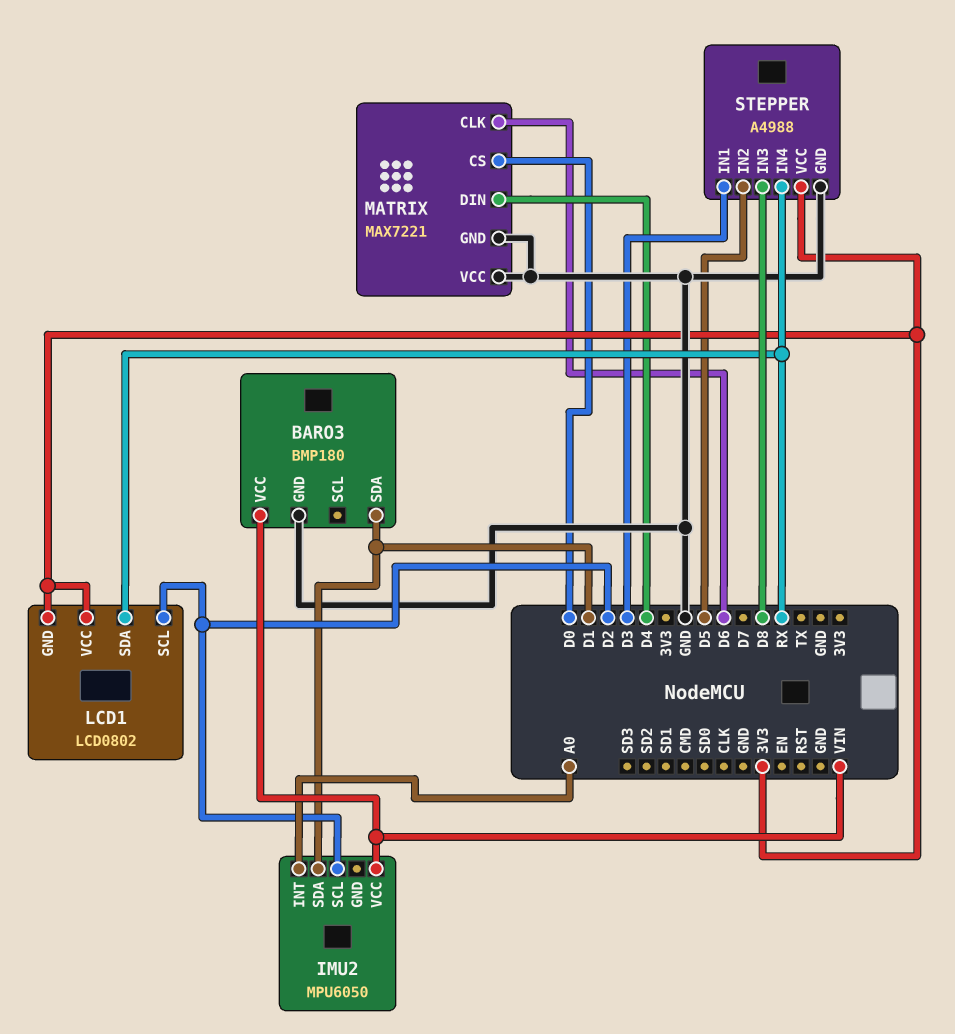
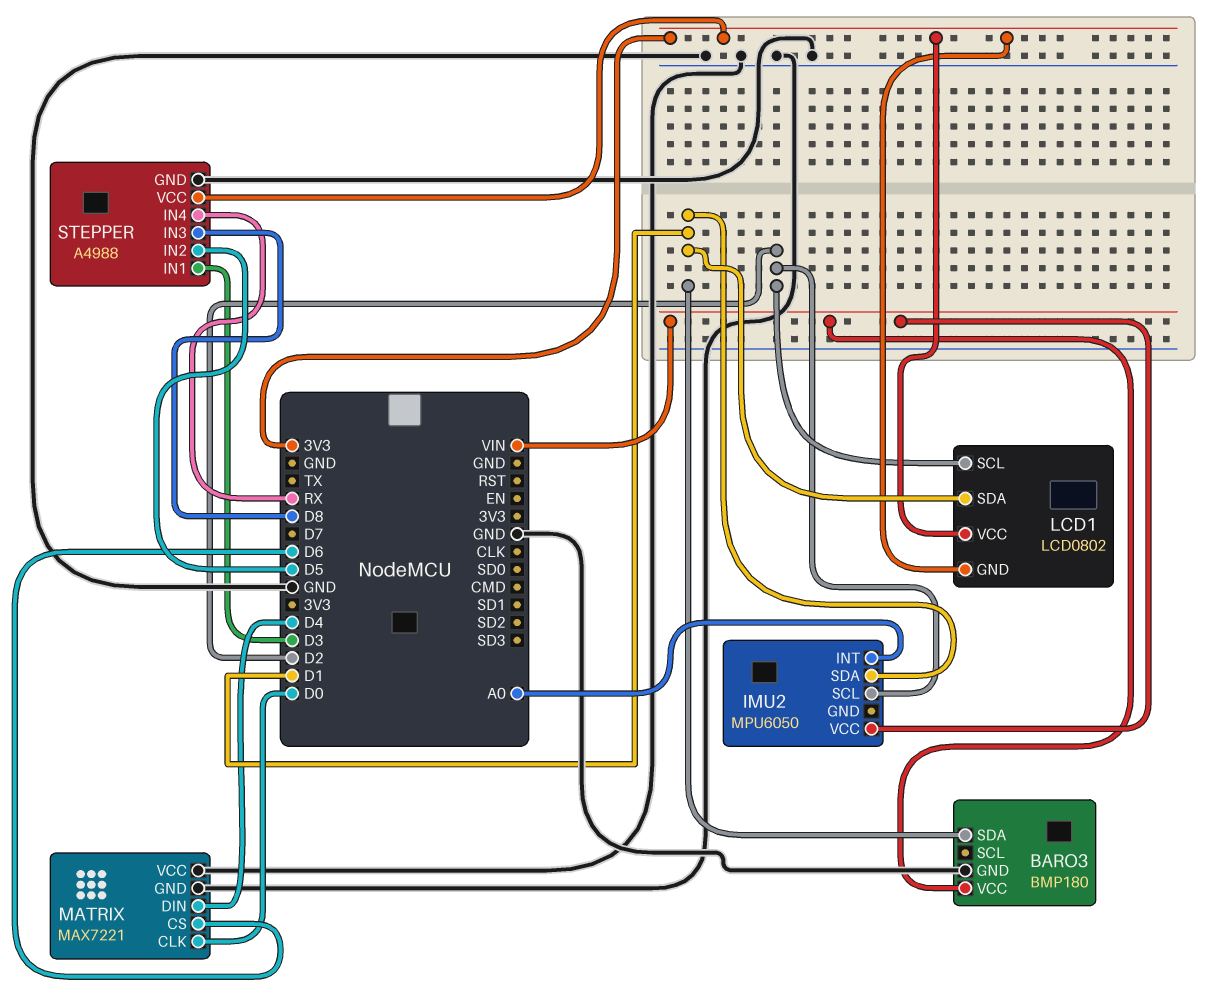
LCD1 pin SDA: RX -> D1
MATRIX pin CLK: D6 -> D0
MATRIX pin CS: D0 -> D6

